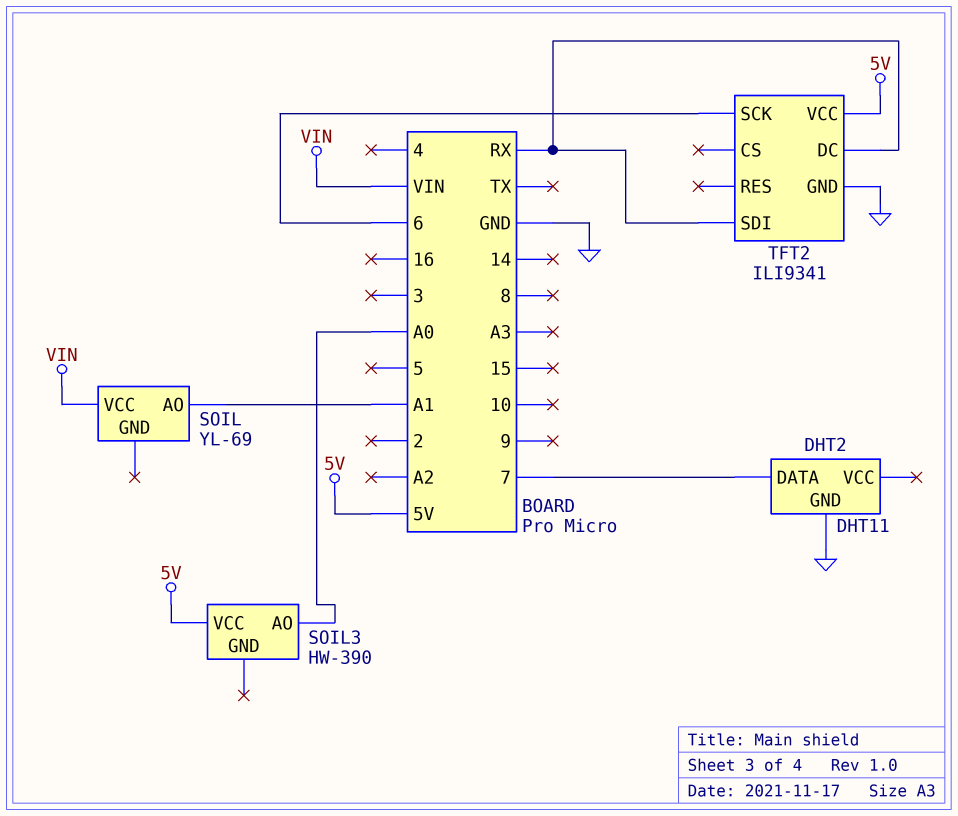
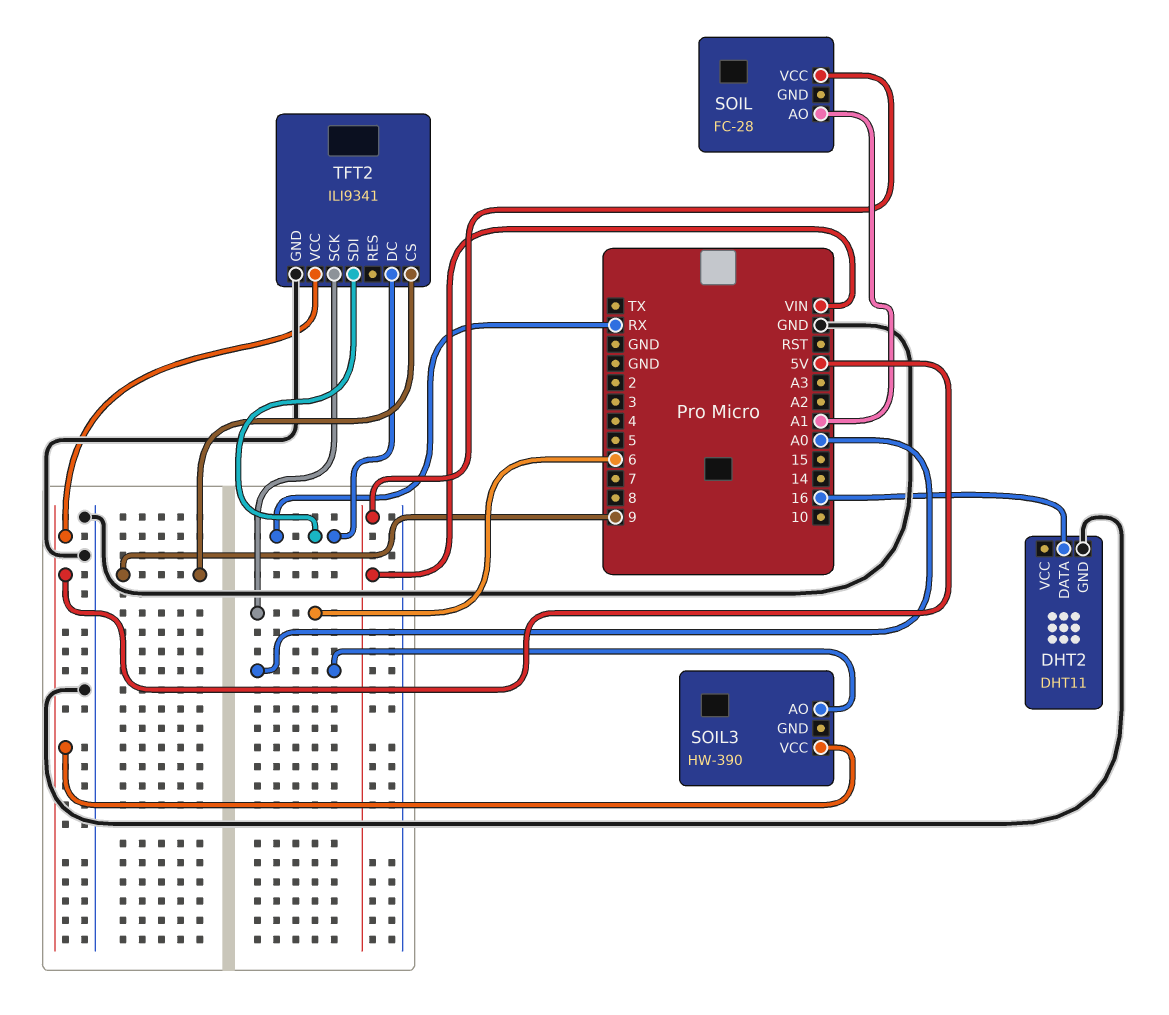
DHT2 pin DATA: 7 -> 16
SOIL: YL-69 -> FC-28
TFT2 pin CS: none -> 9

